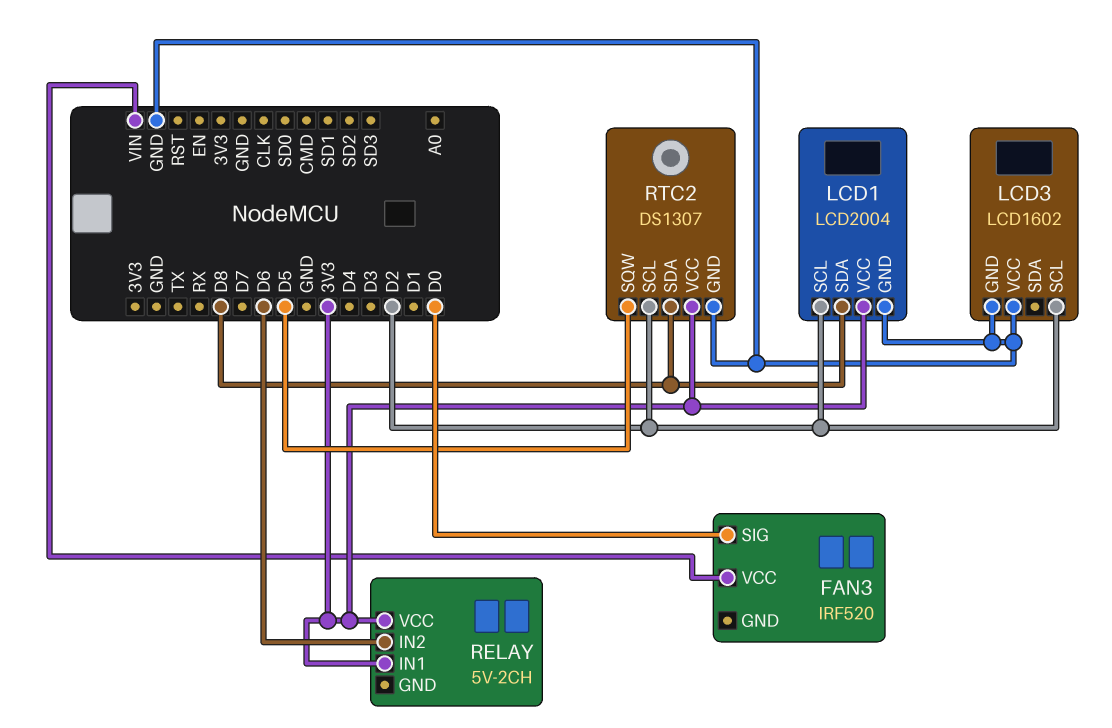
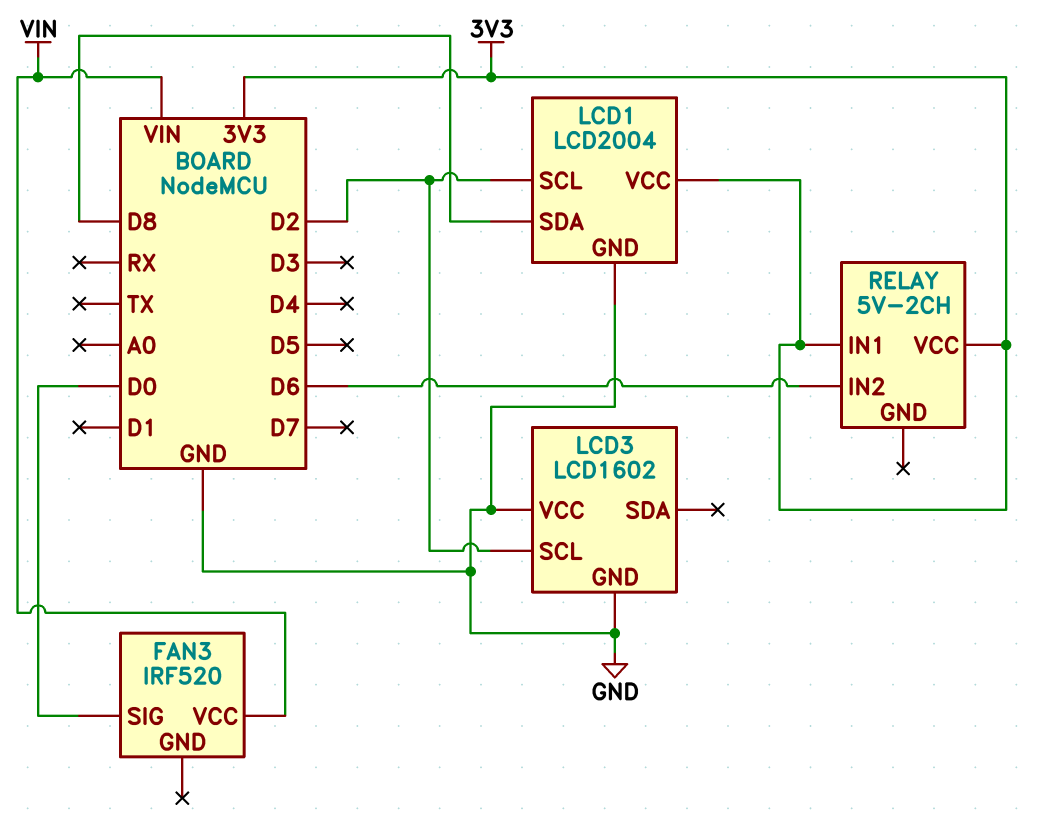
RTC2: DS1307 -> none
RTC2 pin GND: GND -> none
RTC2 pin SCL: D2 -> none
RTC2 pin SDA: D8 -> none
RTC2 pin SQW: D5 -> none
RTC2 pin VCC: 3V3 -> none

